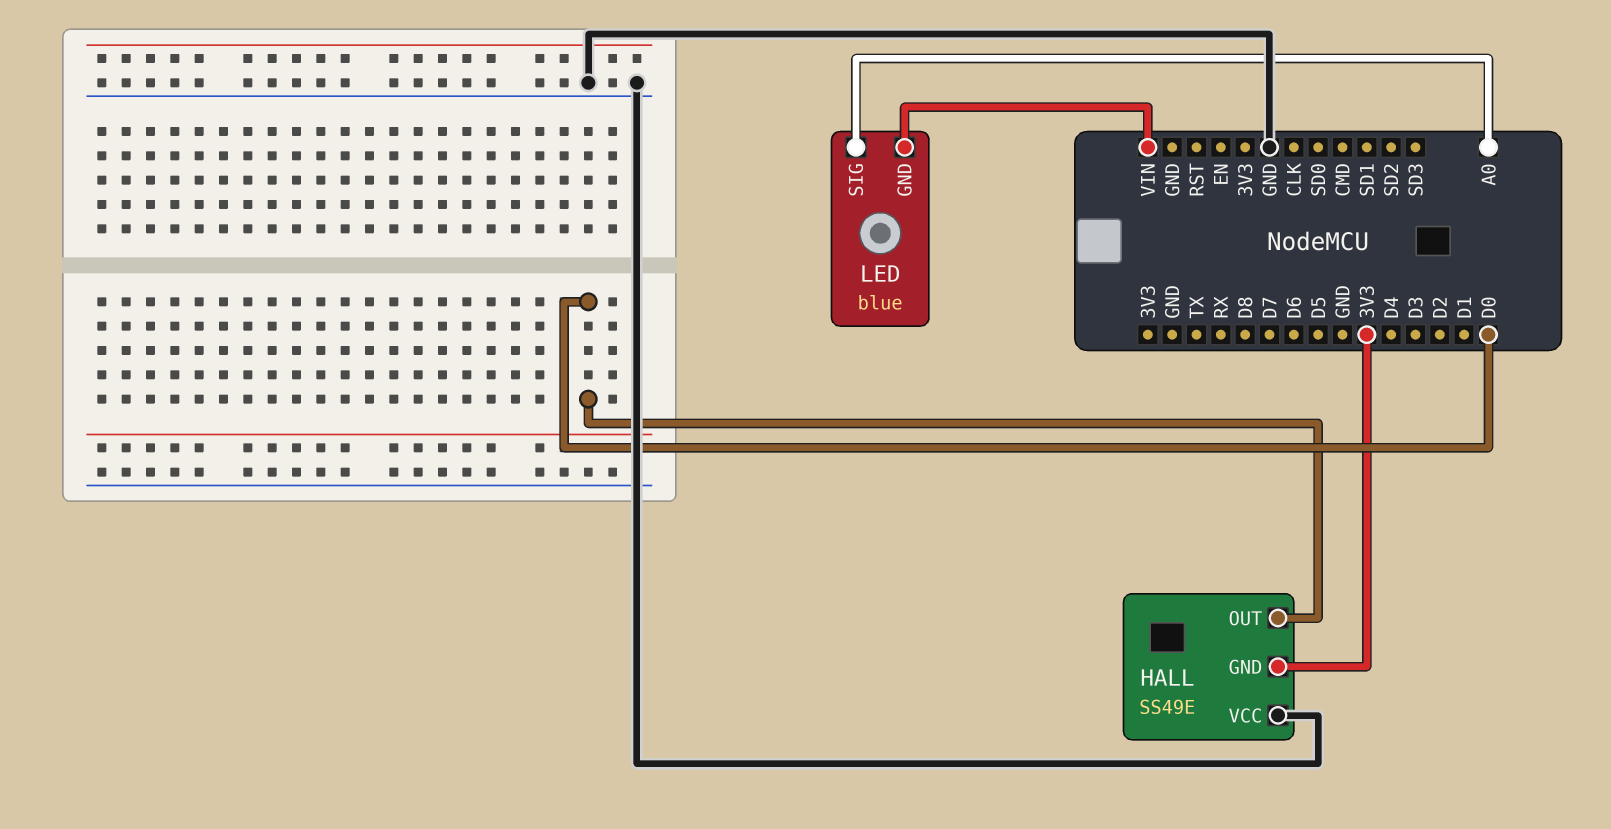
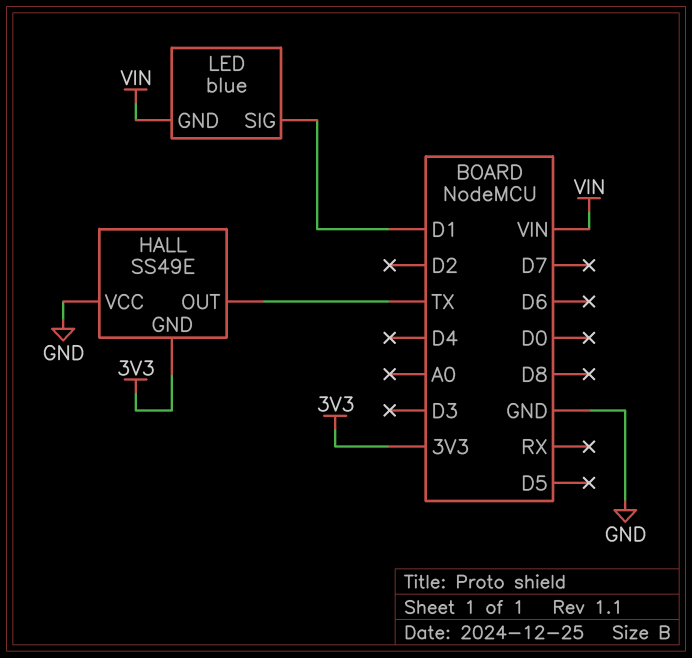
HALL pin OUT: D0 -> TX
LED pin SIG: A0 -> D1

